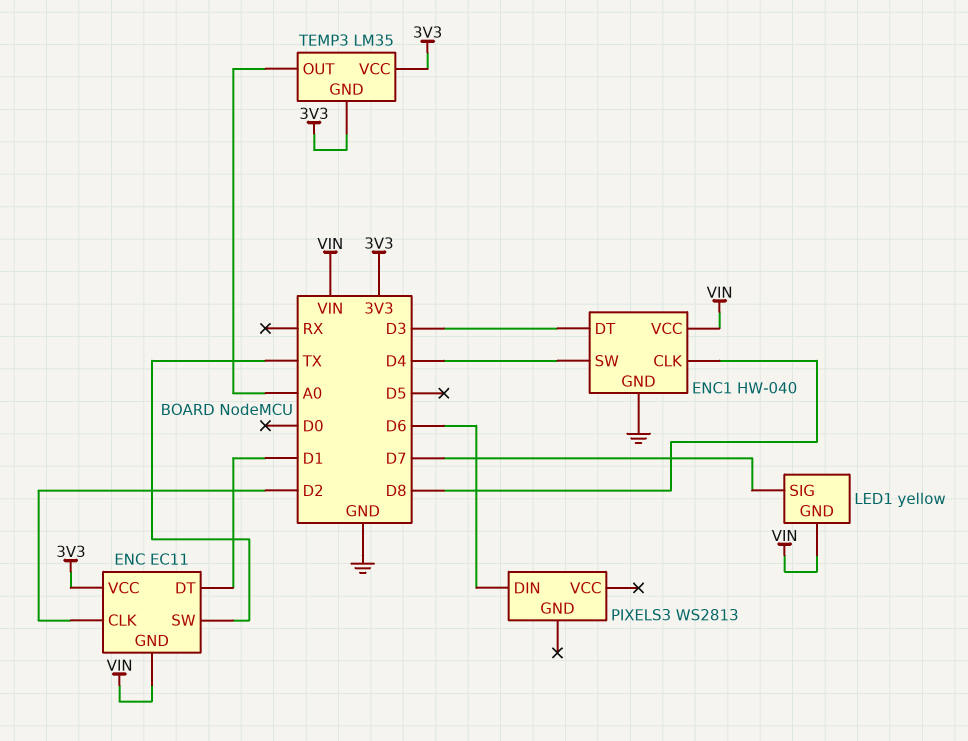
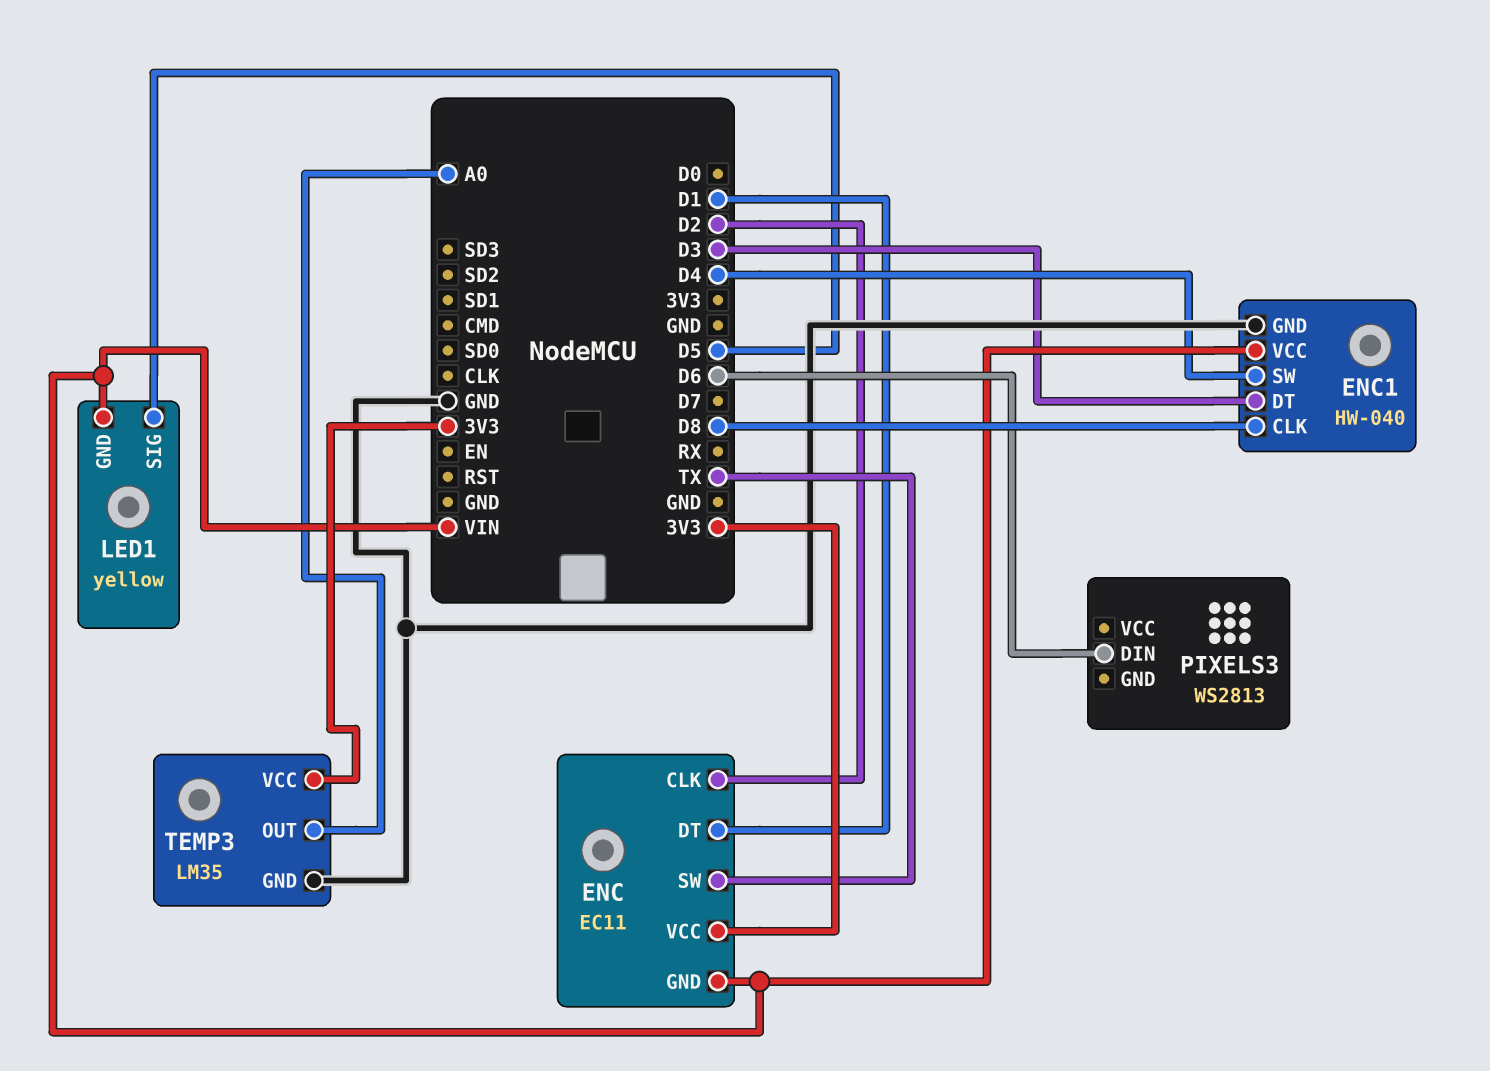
LED1 pin SIG: D7 -> D5
TEMP3 pin GND: 3V3 -> GND

